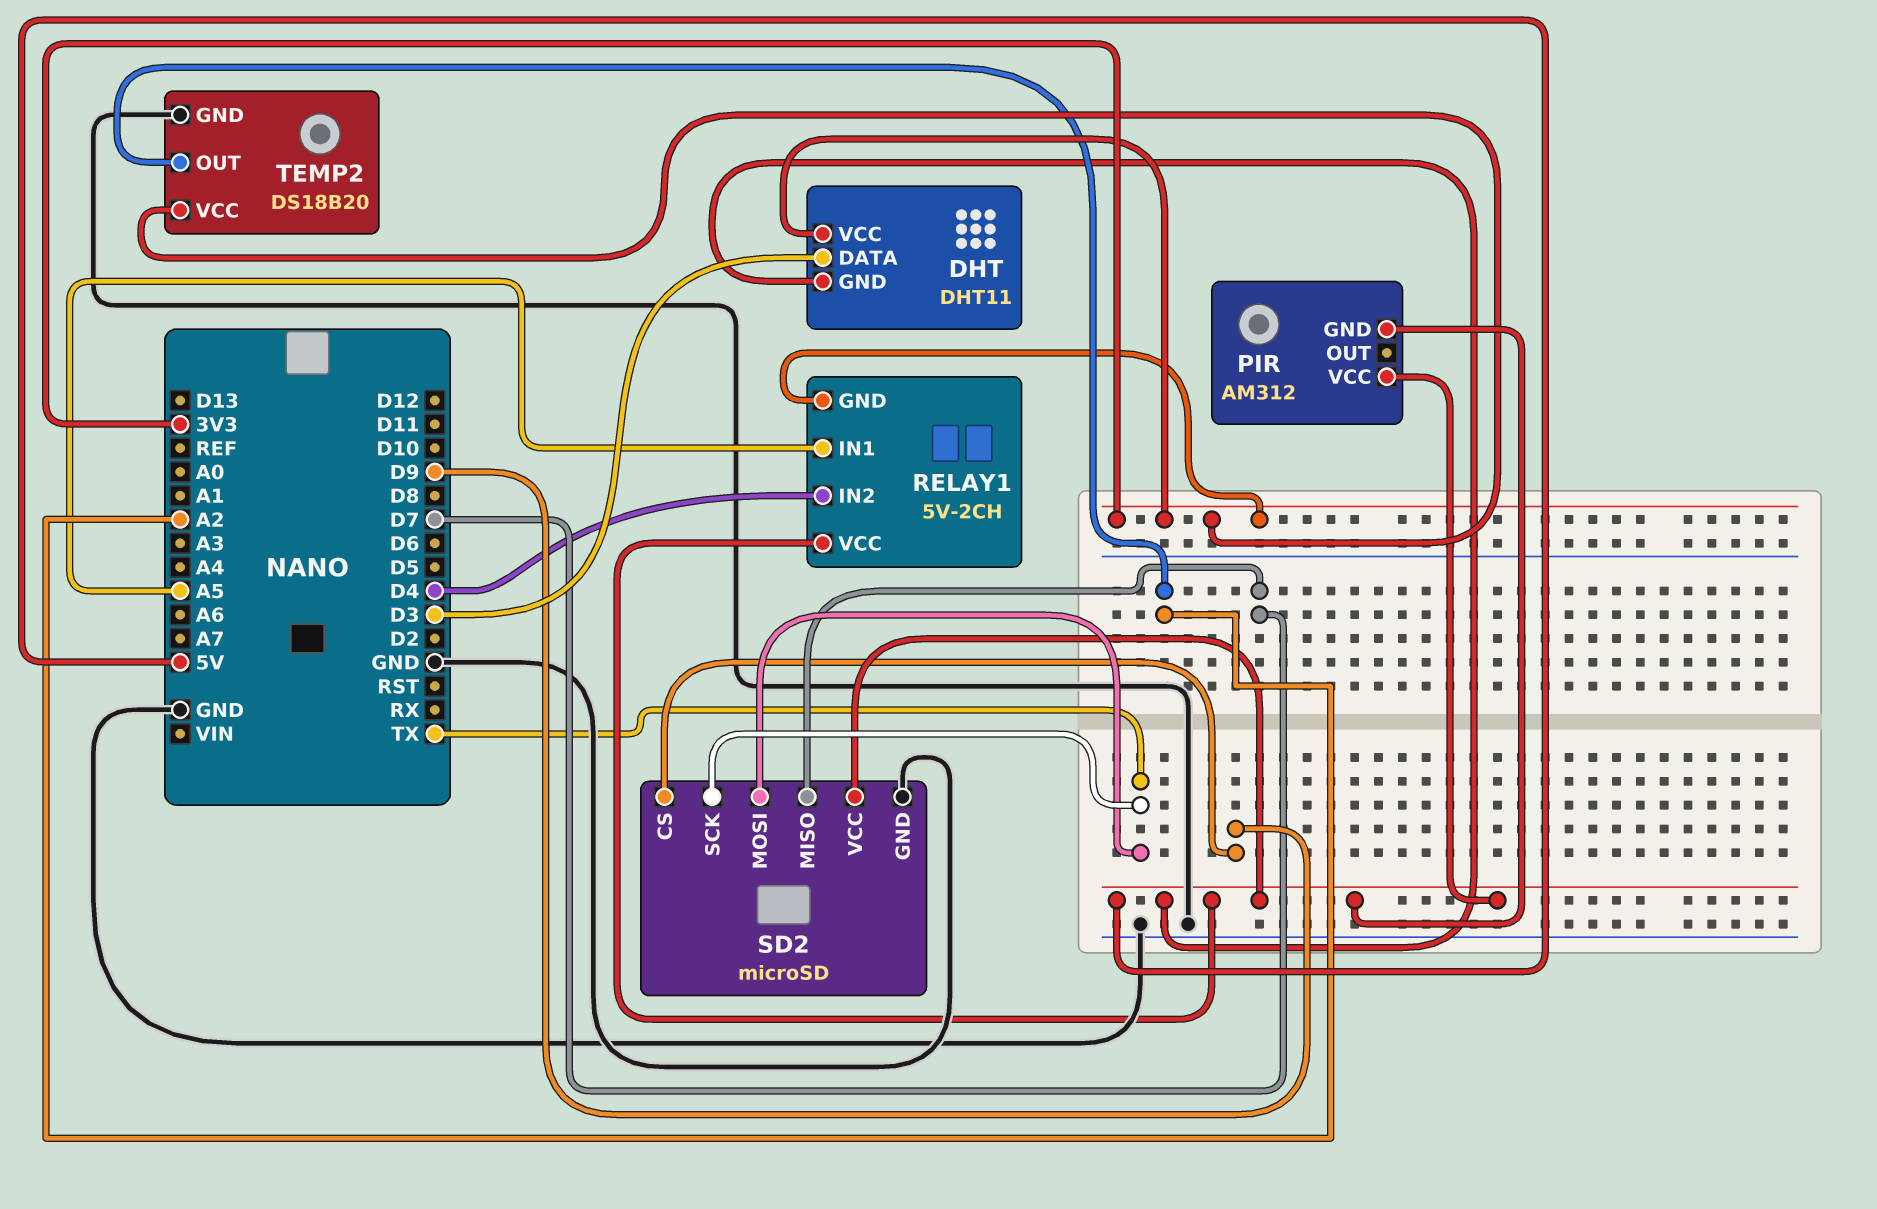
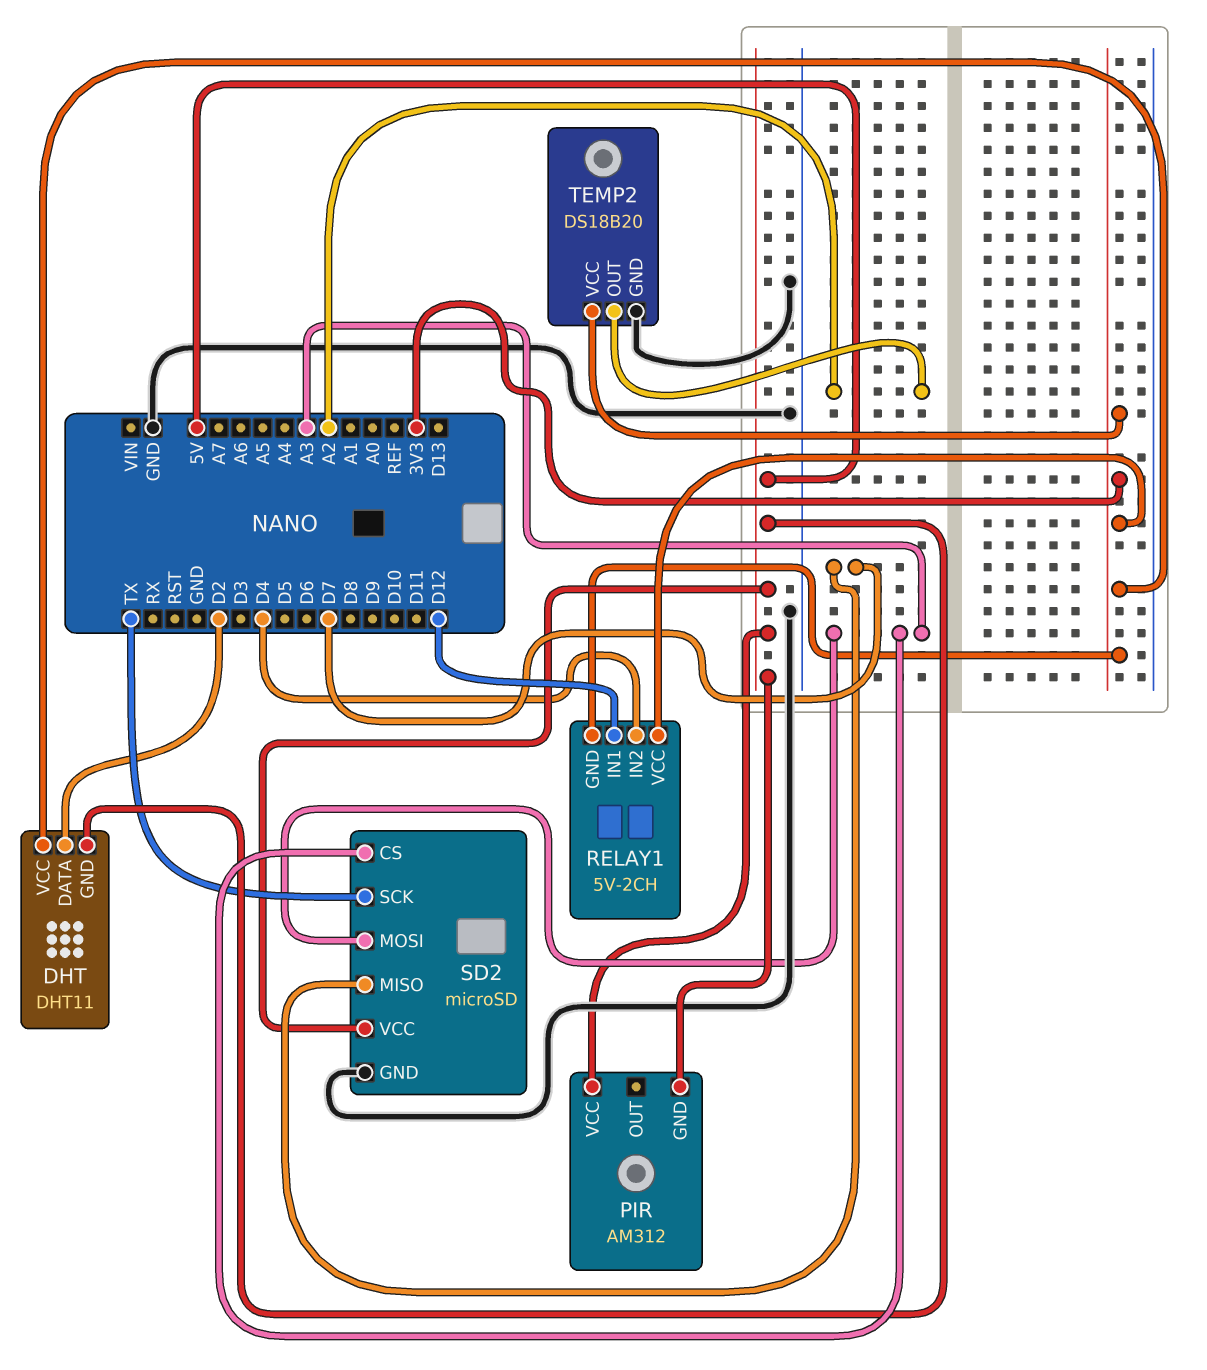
DHT pin DATA: D3 -> D2
RELAY1 pin IN1: A5 -> D12
RELAY1 pin VCC: 5V -> 3V3
SD2 pin CS: D9 -> A3
SD2 pin MOSI: TX -> A3

